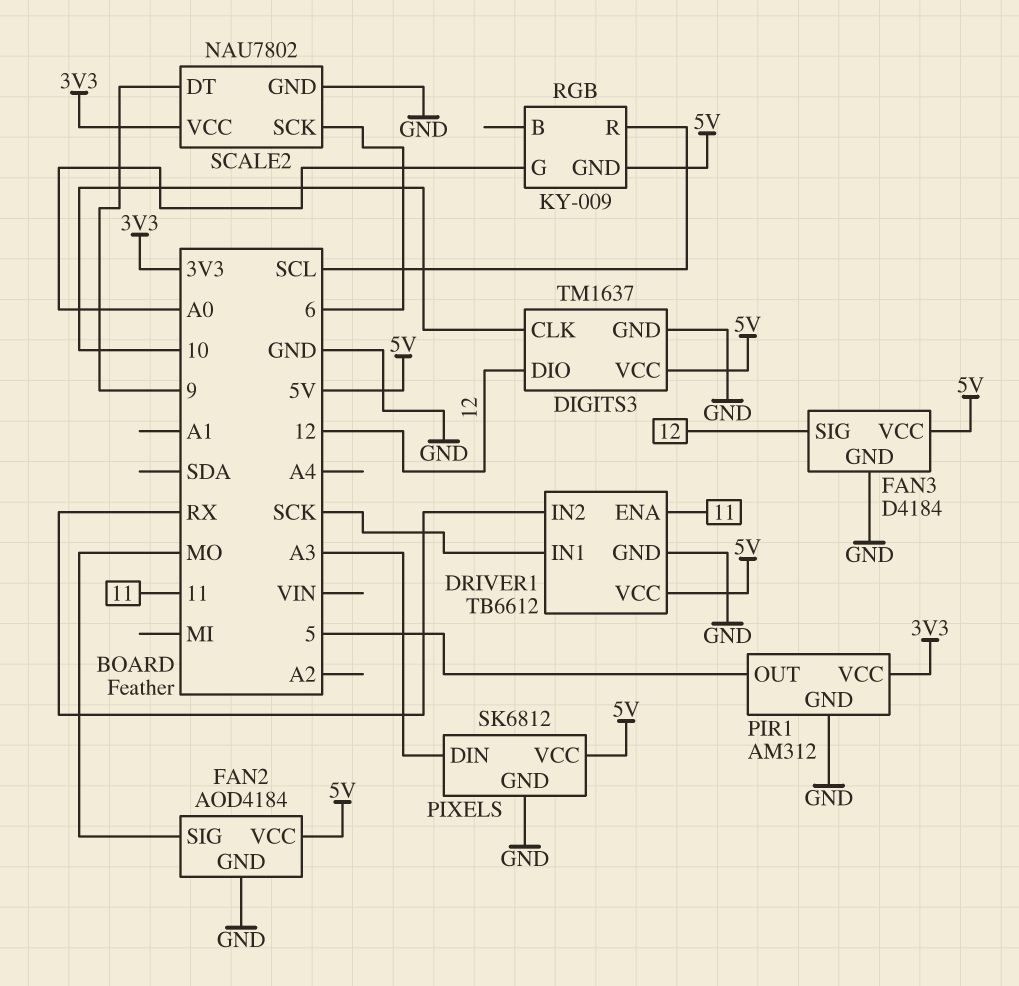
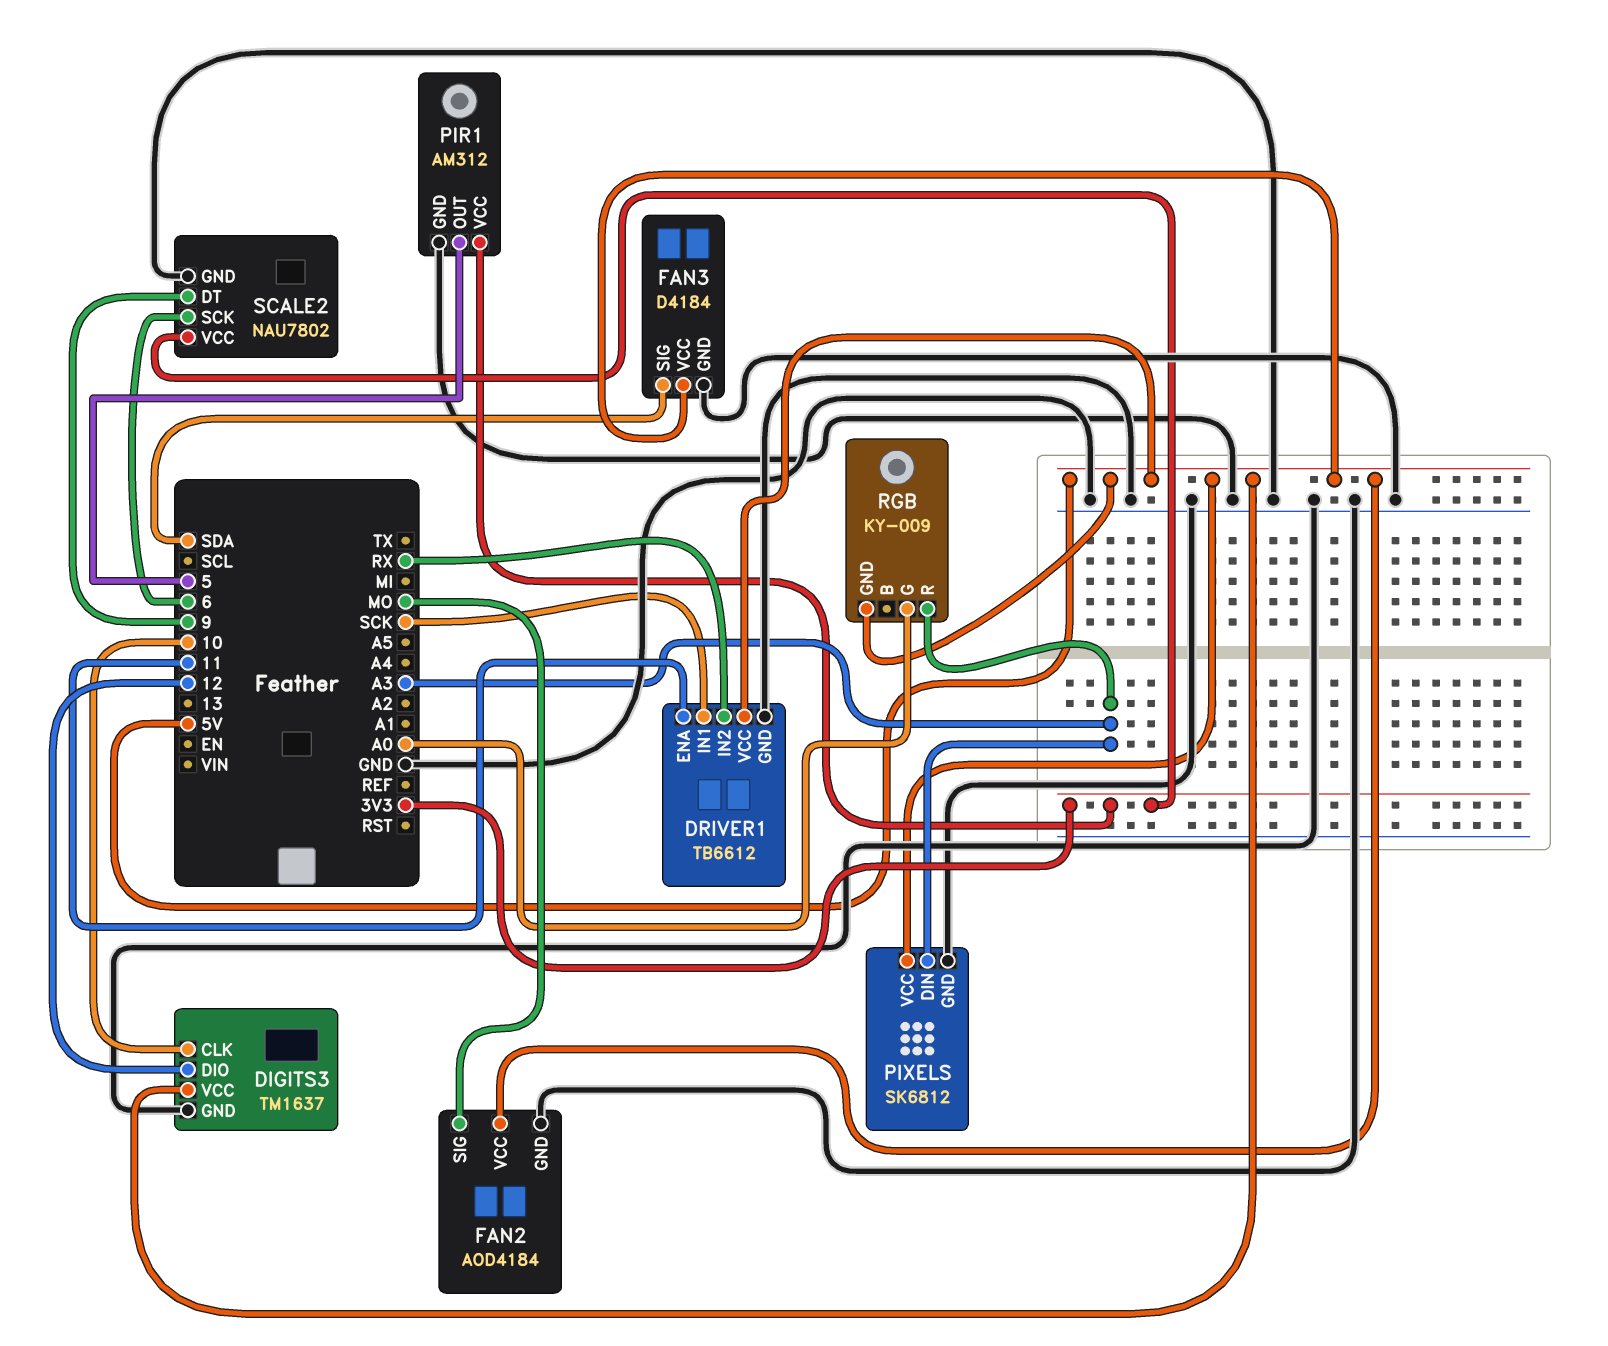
FAN3 pin SIG: 12 -> SDA
RGB pin R: SCL -> A3

